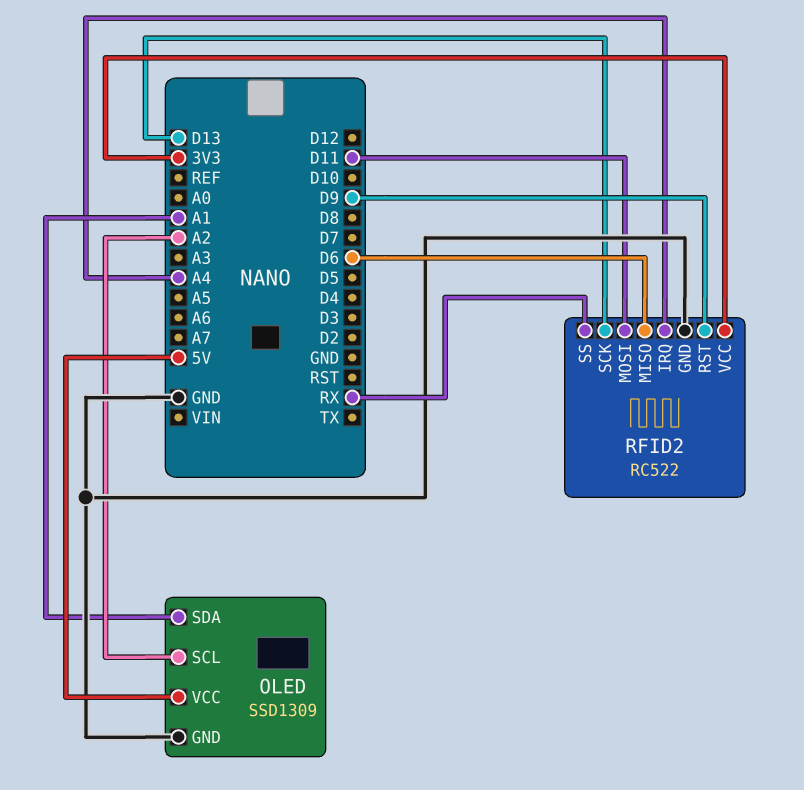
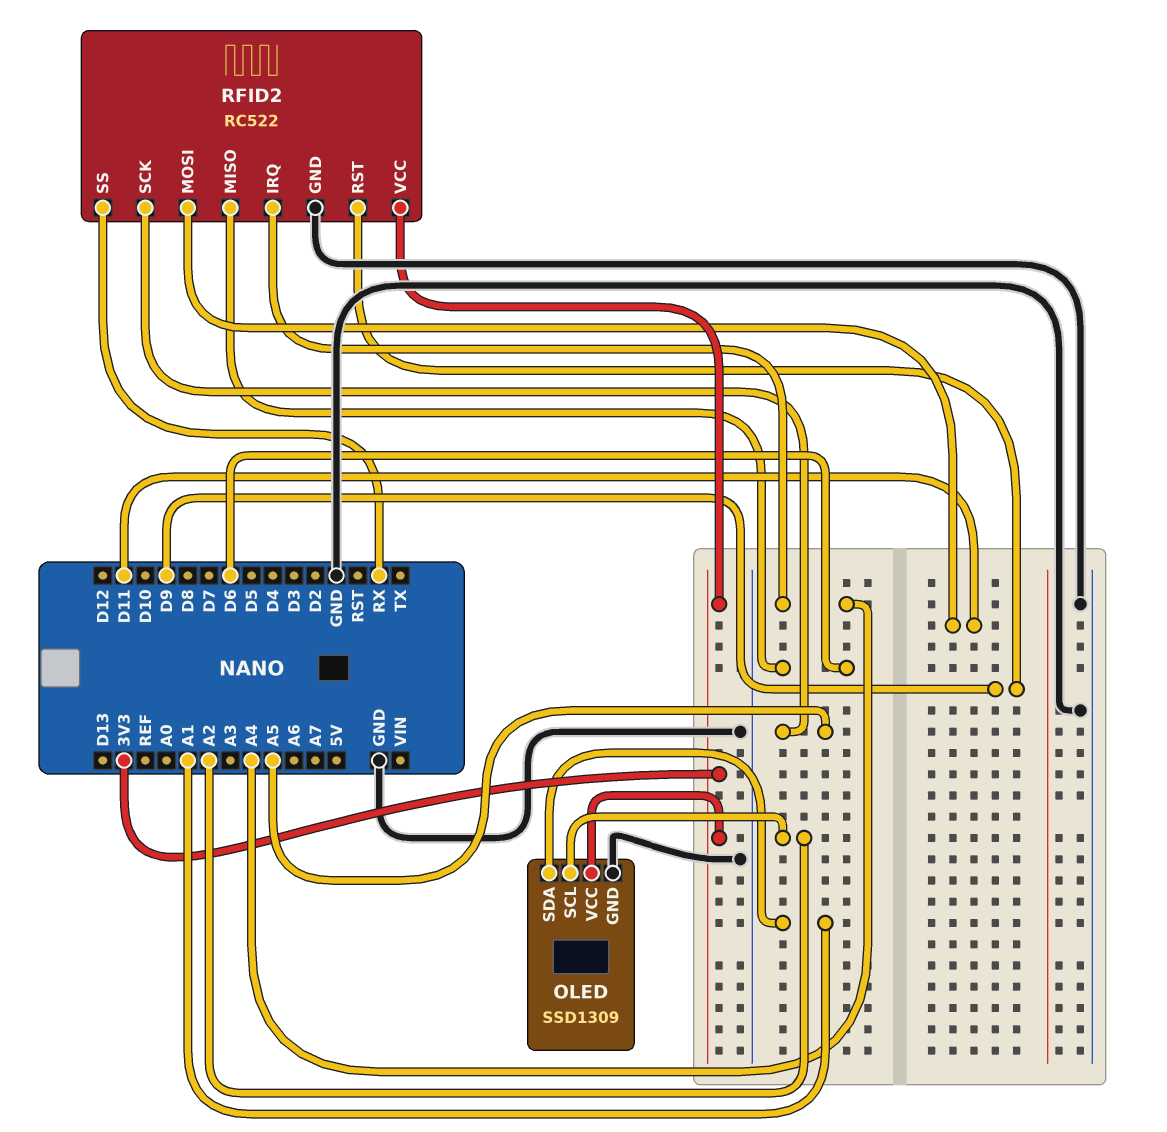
OLED pin VCC: 5V -> 3V3
RFID2 pin SCK: D13 -> A5

